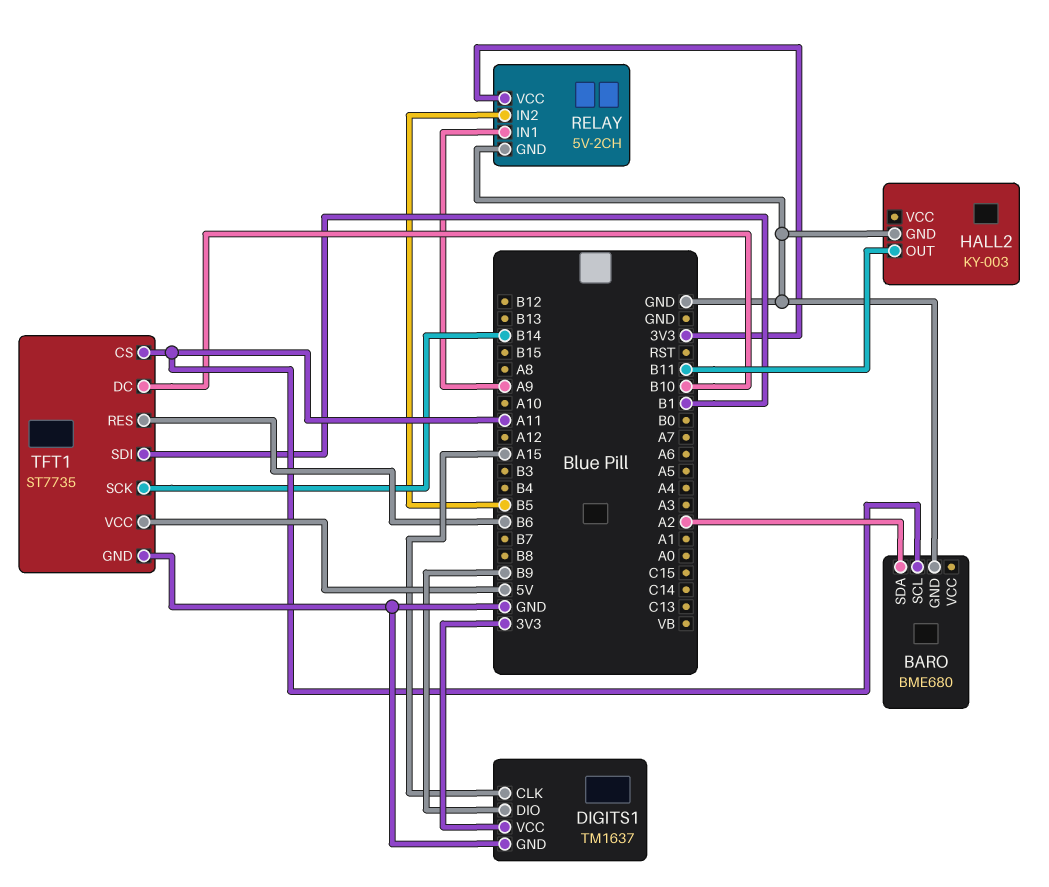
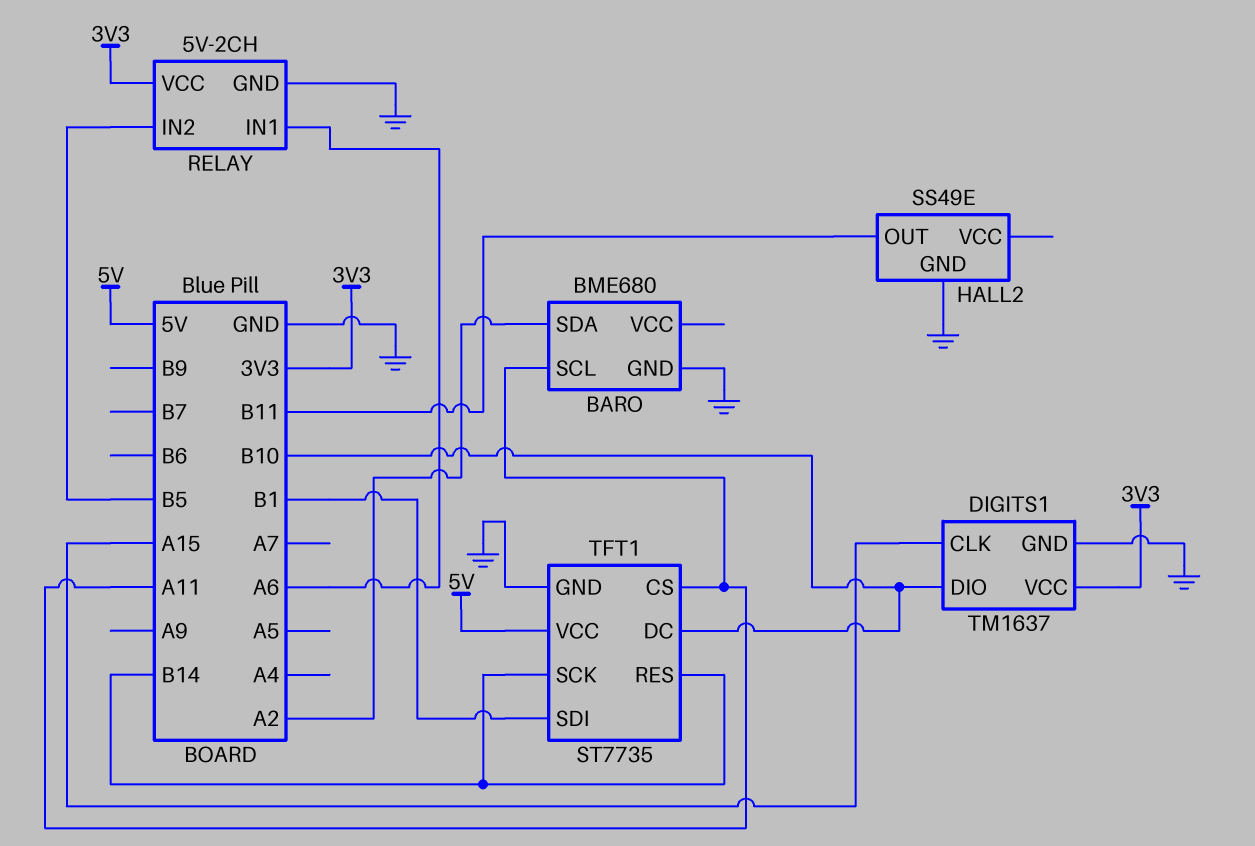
DIGITS1 pin DIO: B9 -> B10
HALL2: KY-003 -> SS49E
RELAY pin IN1: A9 -> A6
TFT1 pin RES: B6 -> B14

